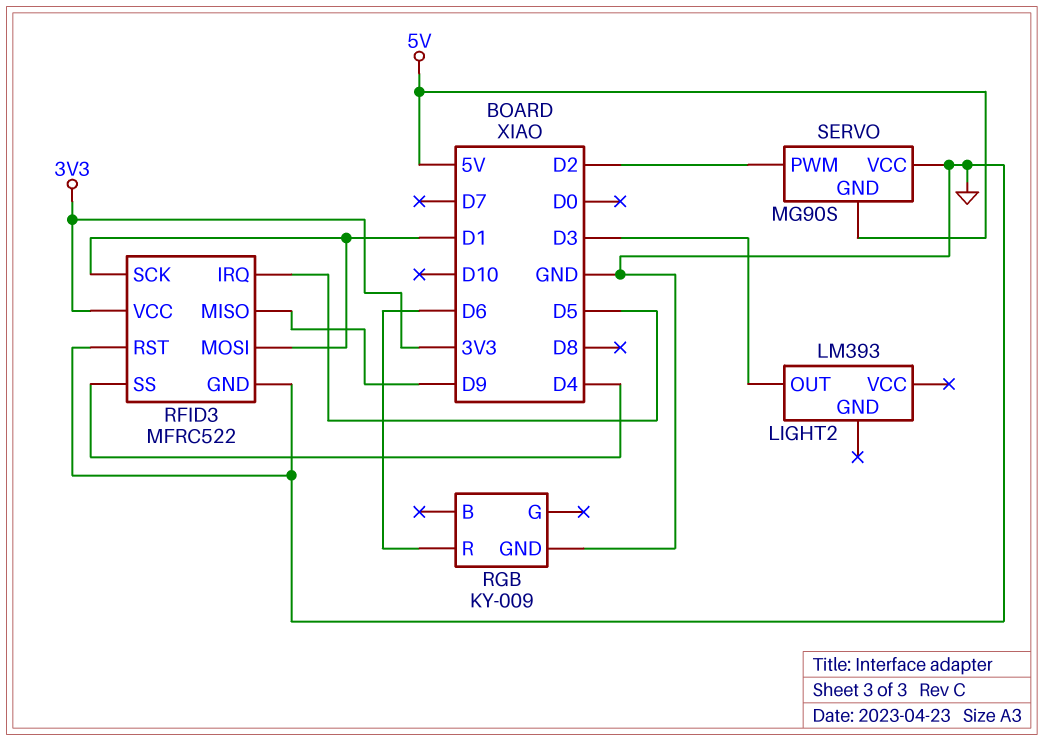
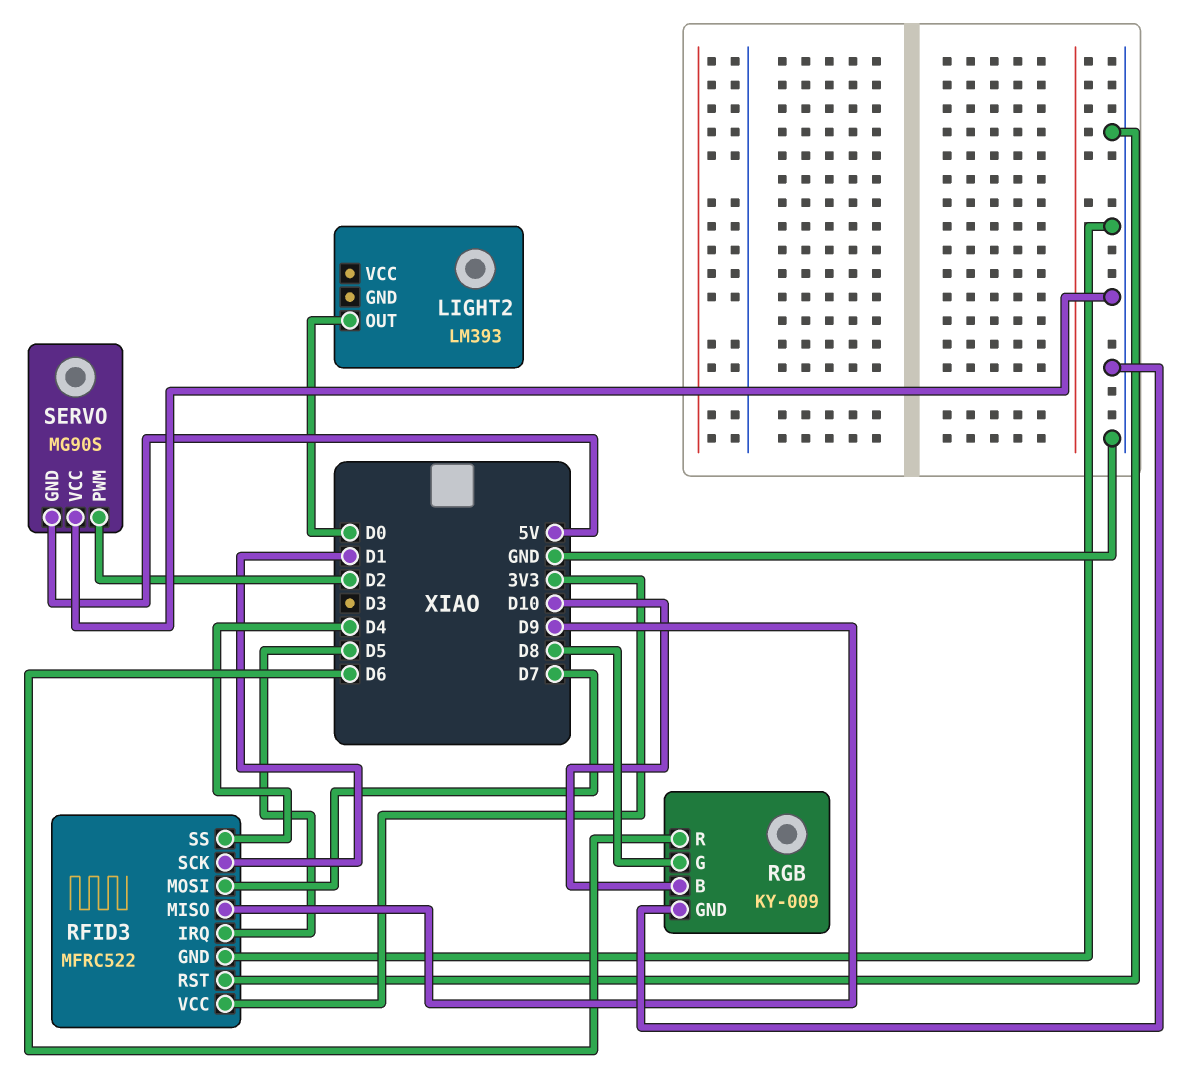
LIGHT2 pin OUT: D3 -> D0
RFID3 pin MOSI: D1 -> D7
RGB pin B: none -> D10
RGB pin G: none -> D8

